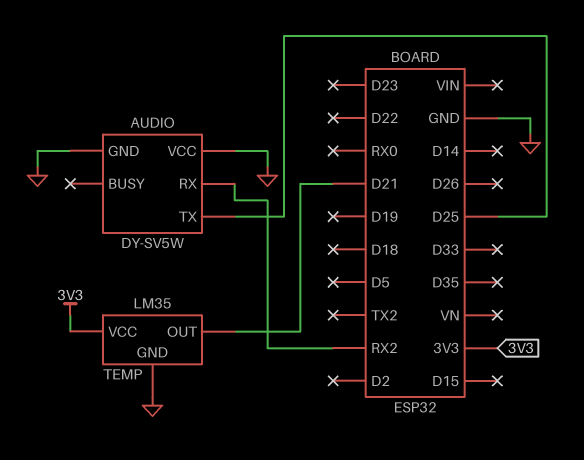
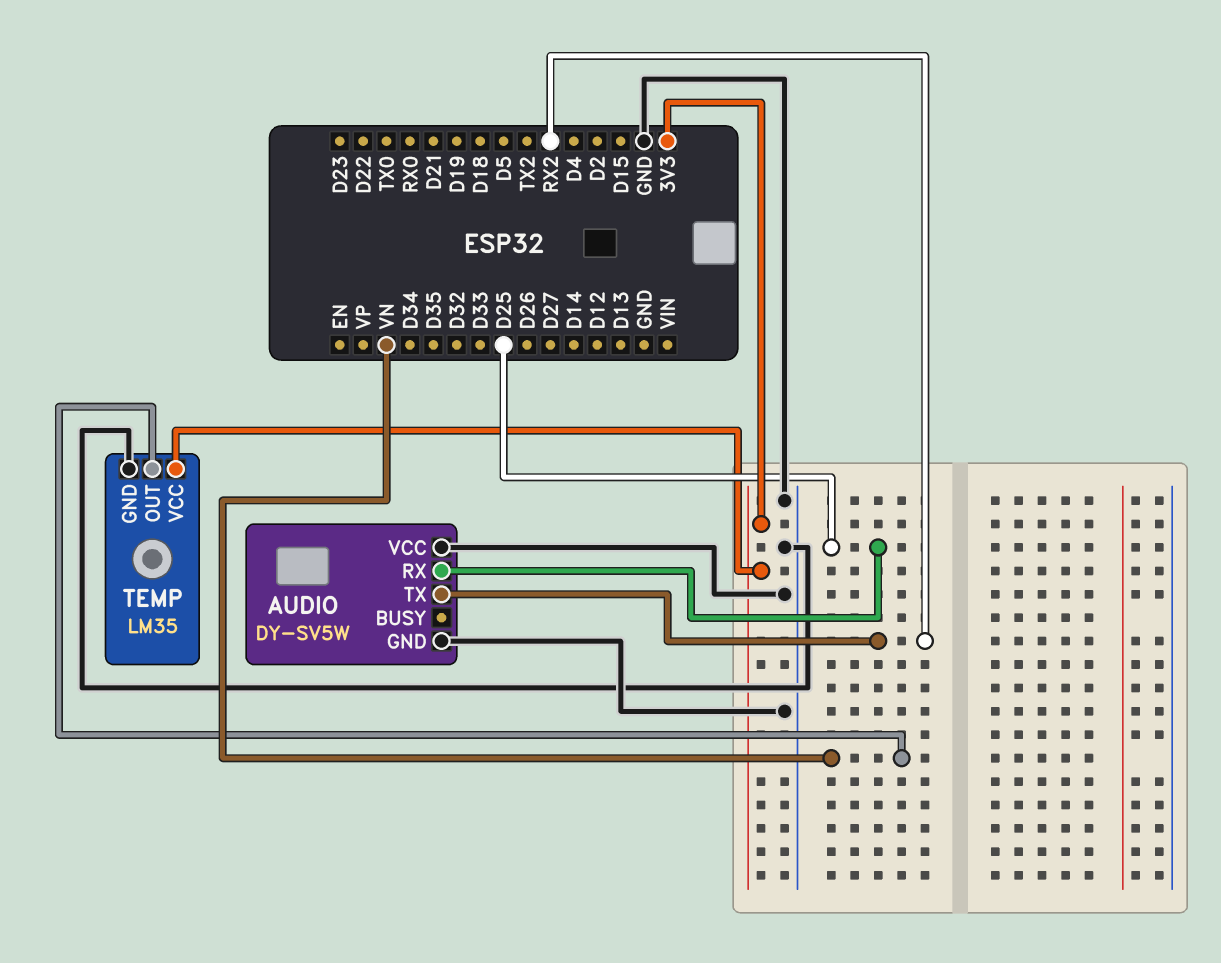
AUDIO pin RX: RX2 -> D25
AUDIO pin TX: D25 -> RX2
TEMP pin OUT: D21 -> VN

